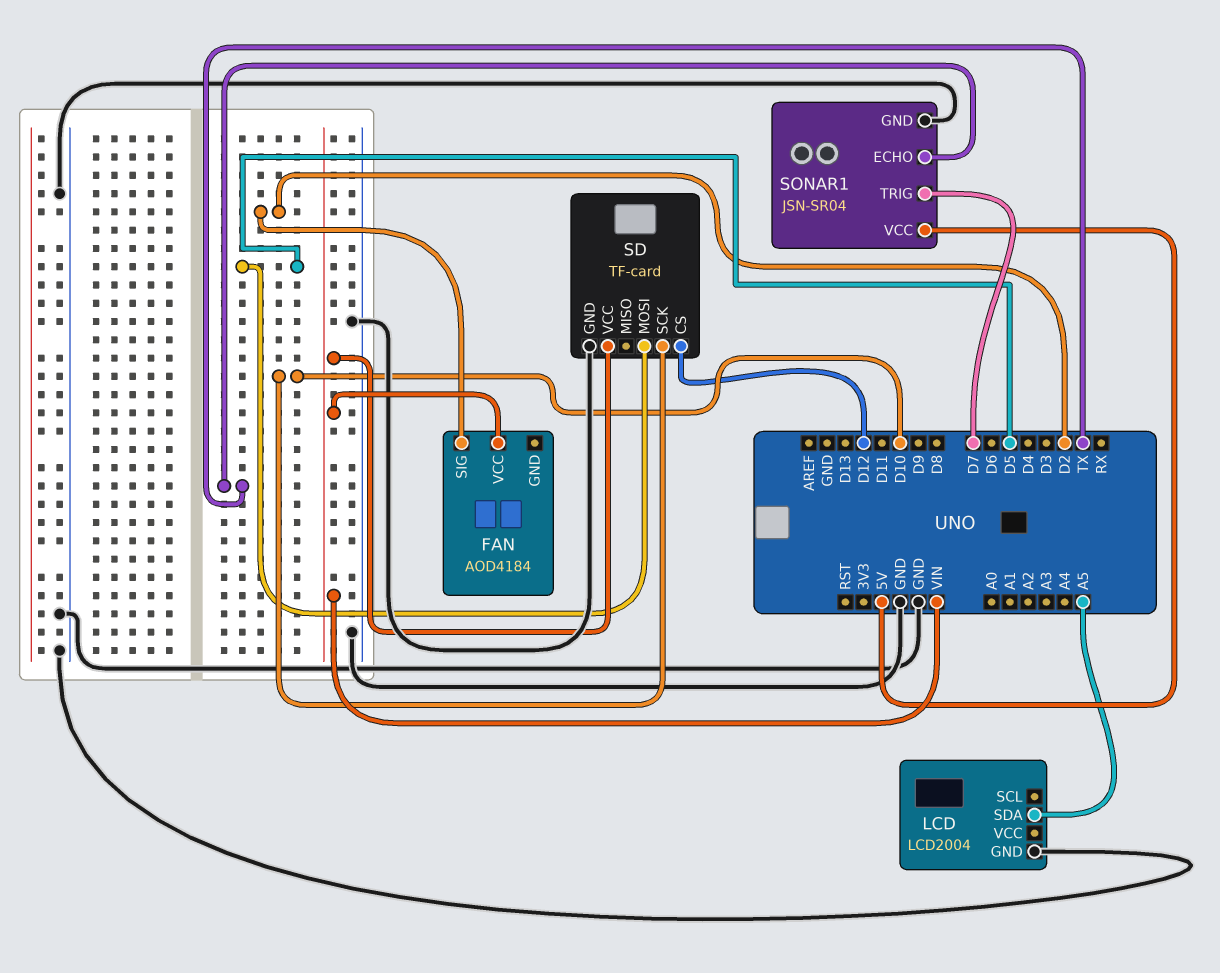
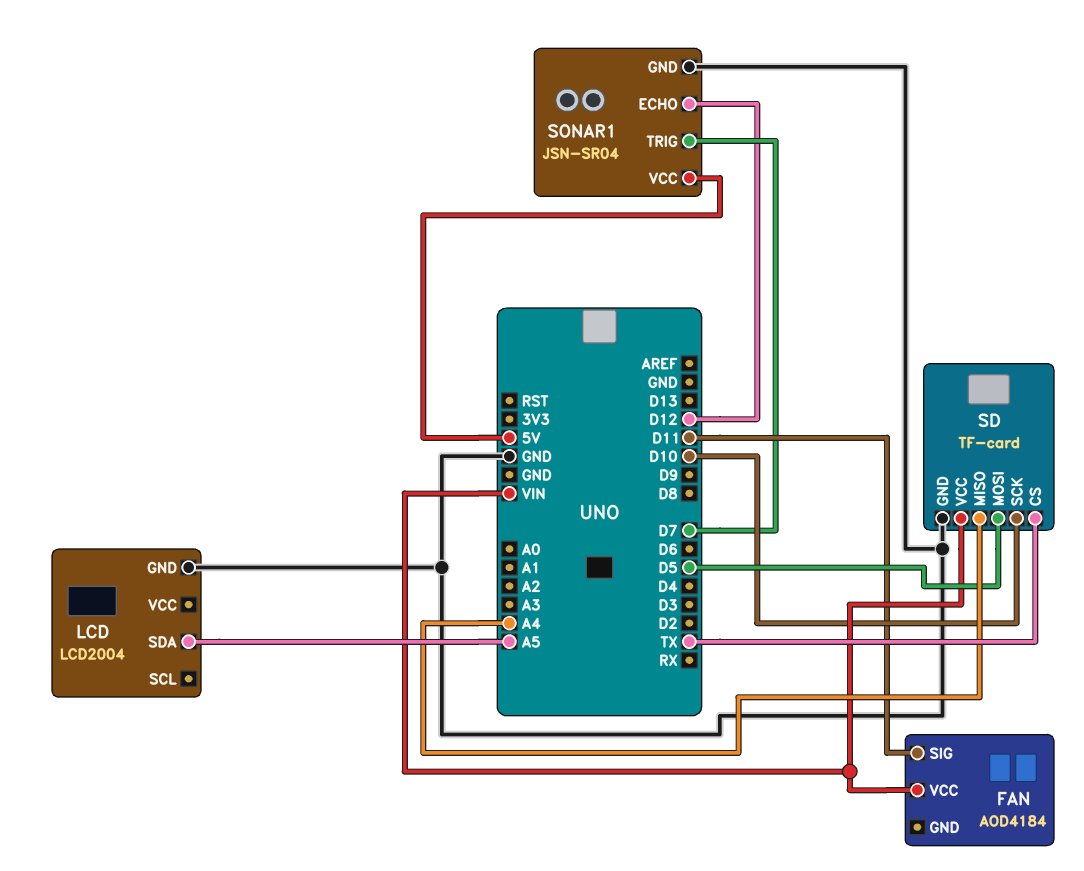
FAN pin SIG: D2 -> D11
SD pin CS: D12 -> TX
SD pin MISO: none -> A4
SONAR1 pin ECHO: TX -> D12

